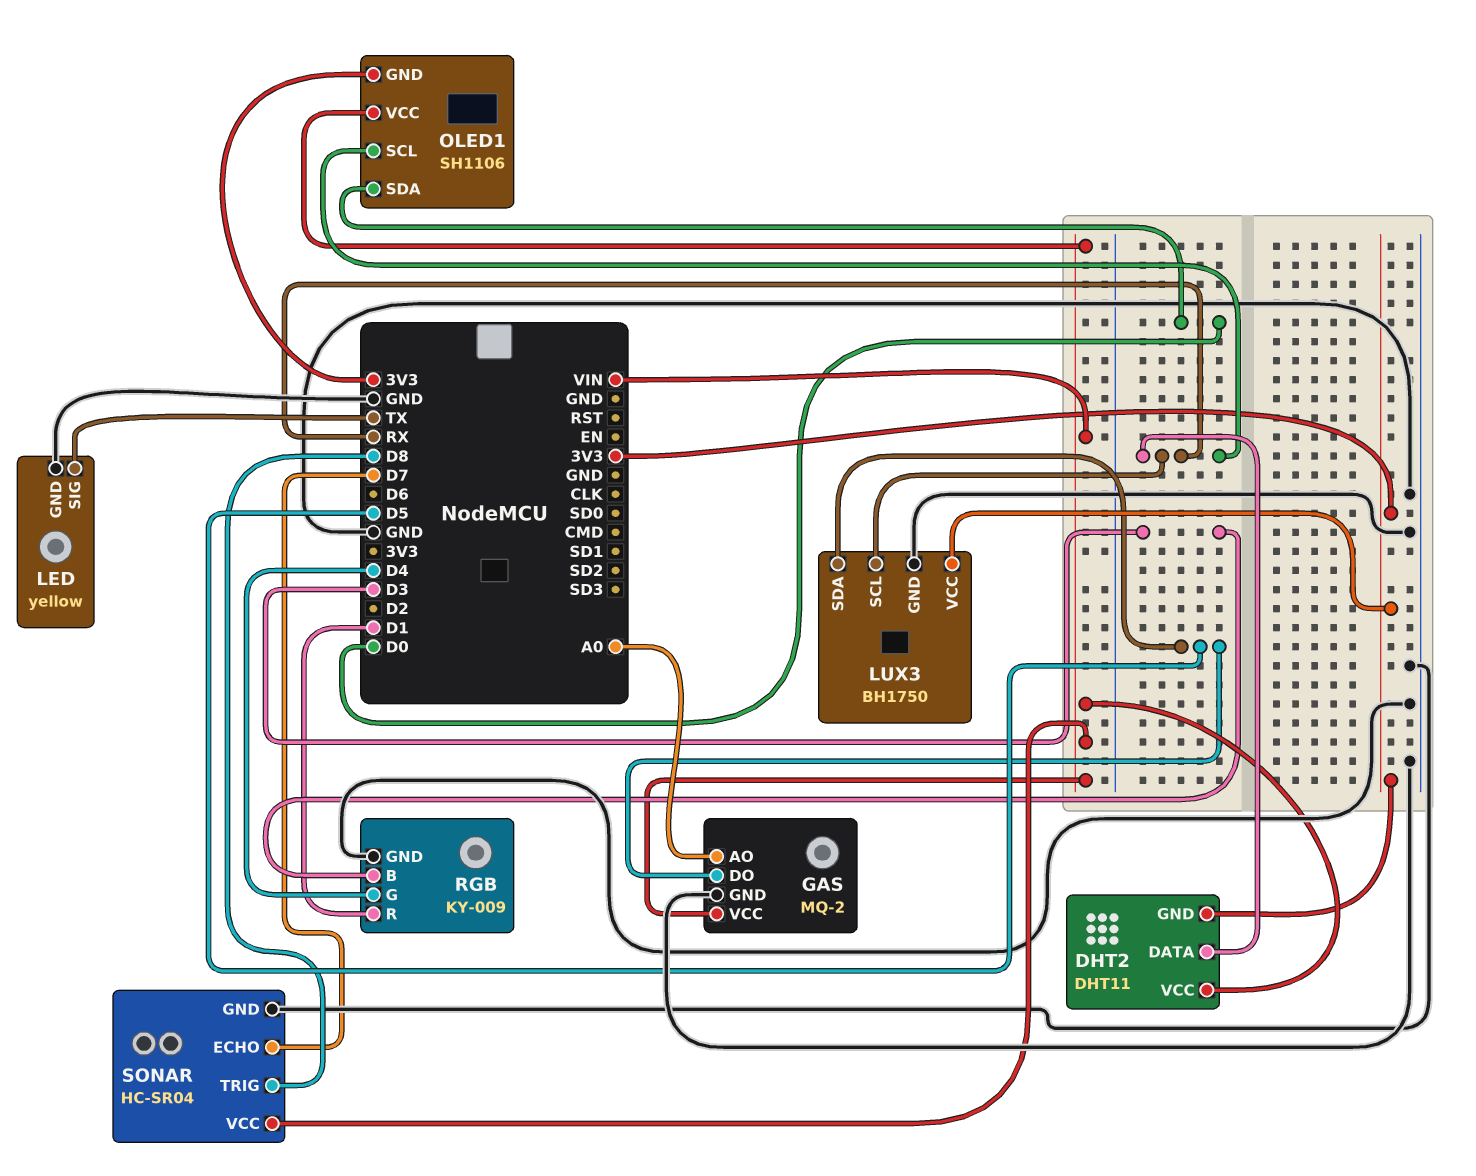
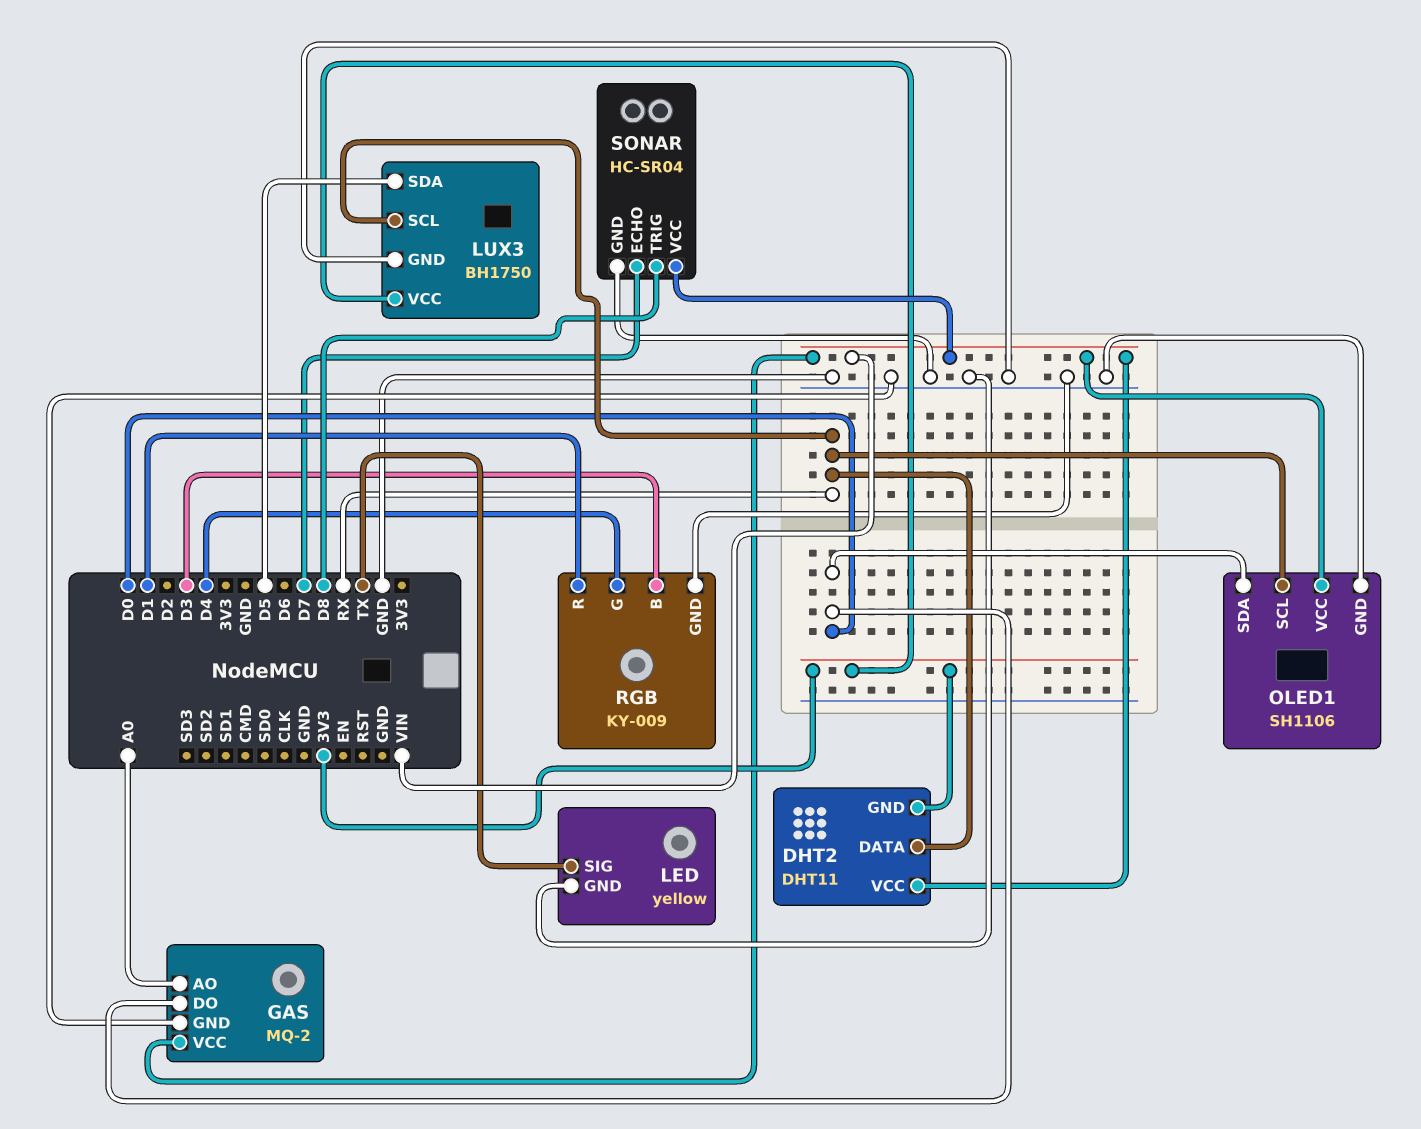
GAS pin DO: D5 -> D0
OLED1 pin GND: 3V3 -> GND

